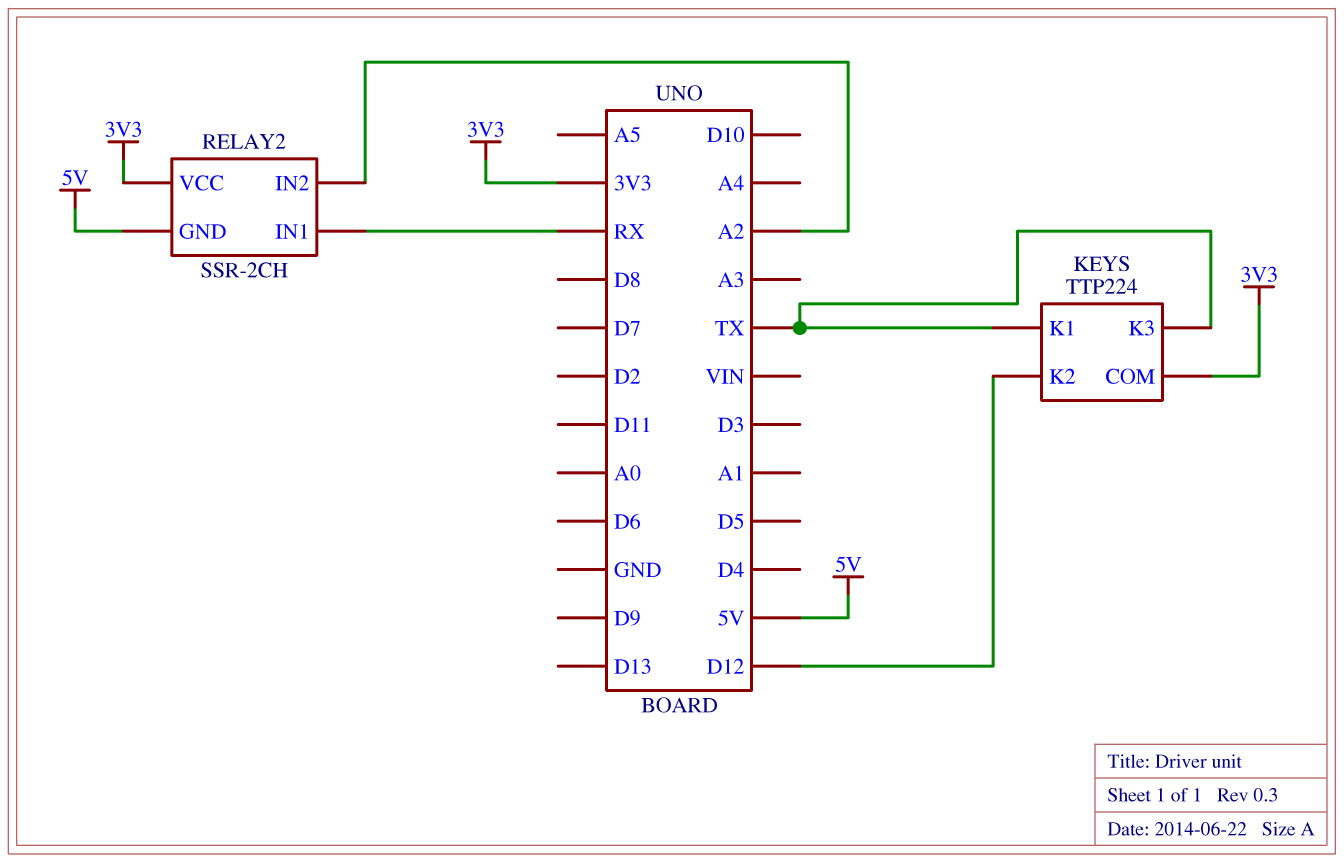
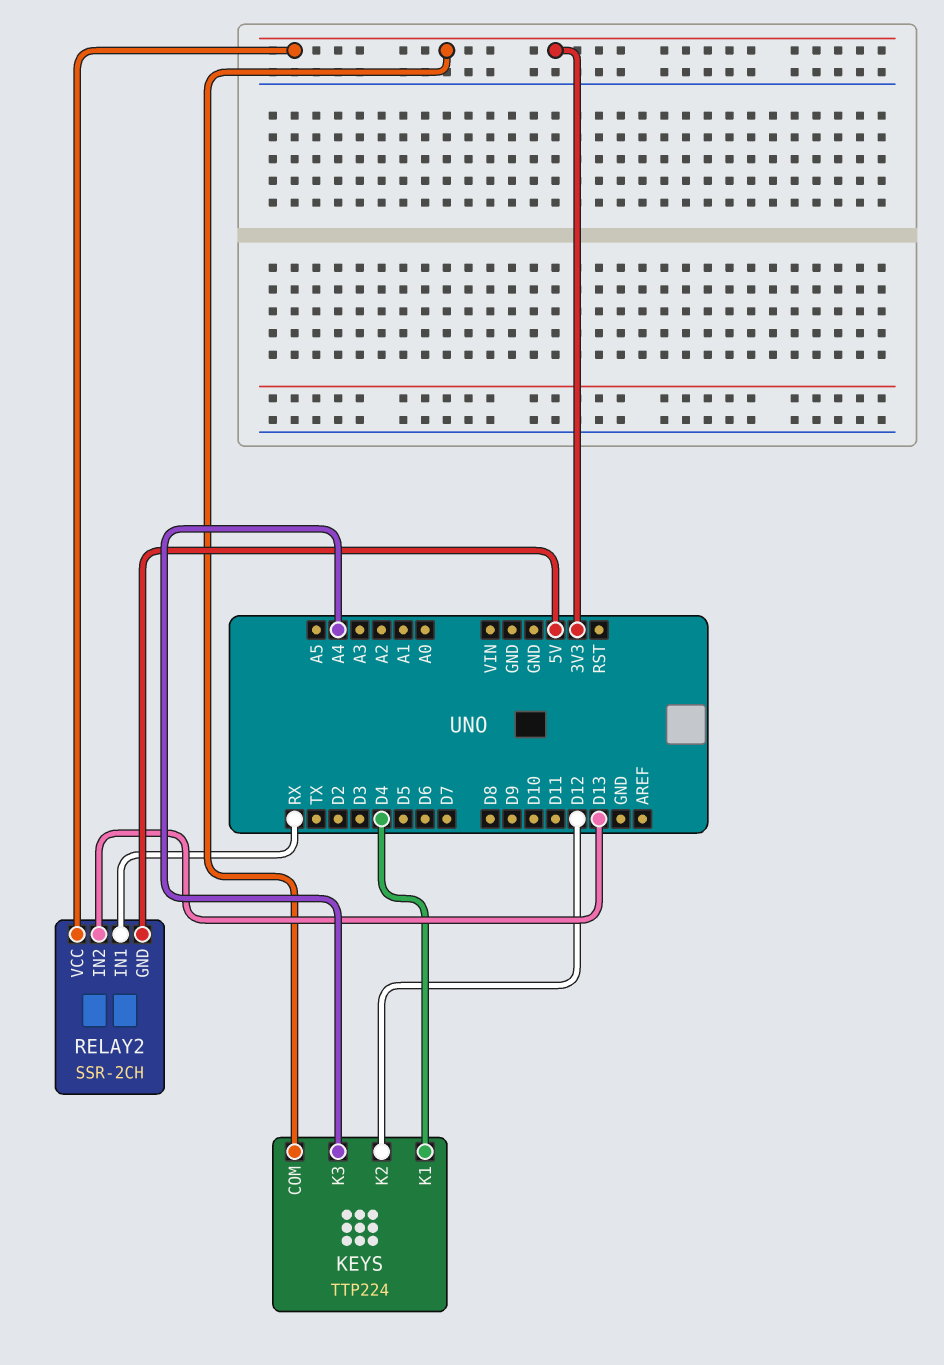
KEYS pin K1: TX -> D4
KEYS pin K3: TX -> A4
RELAY2 pin IN2: A2 -> D13

